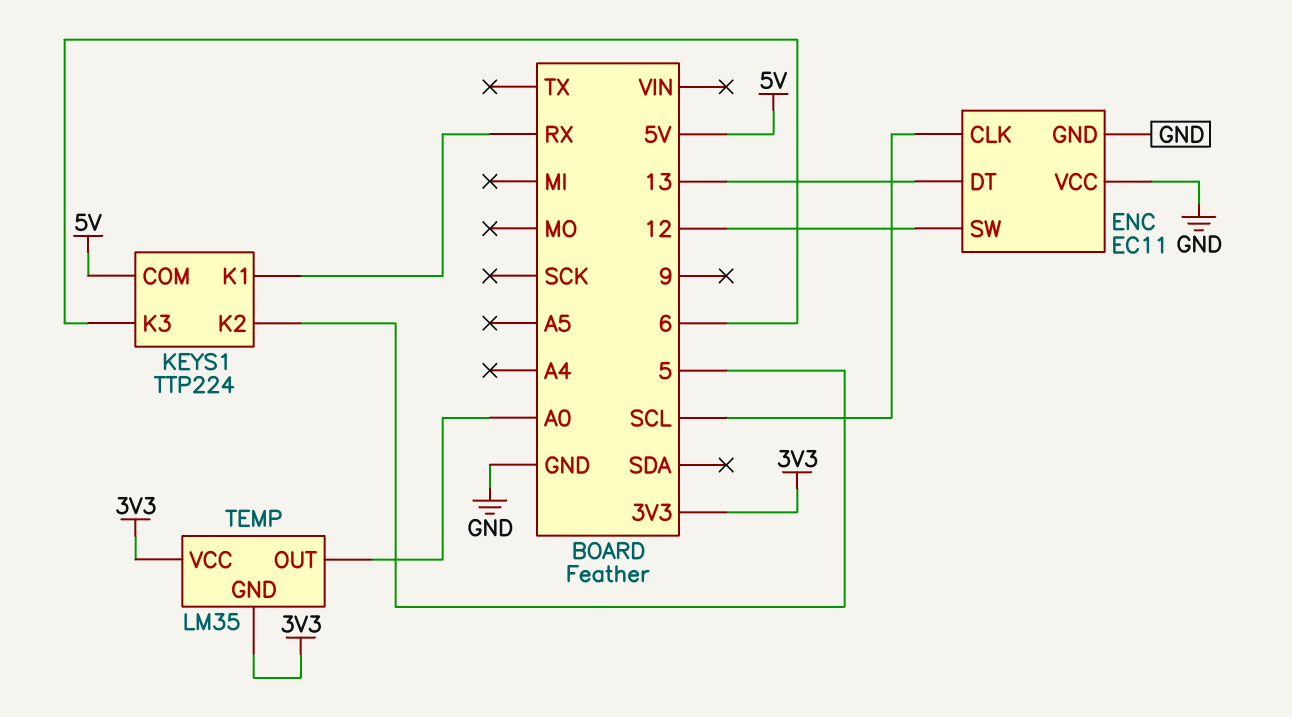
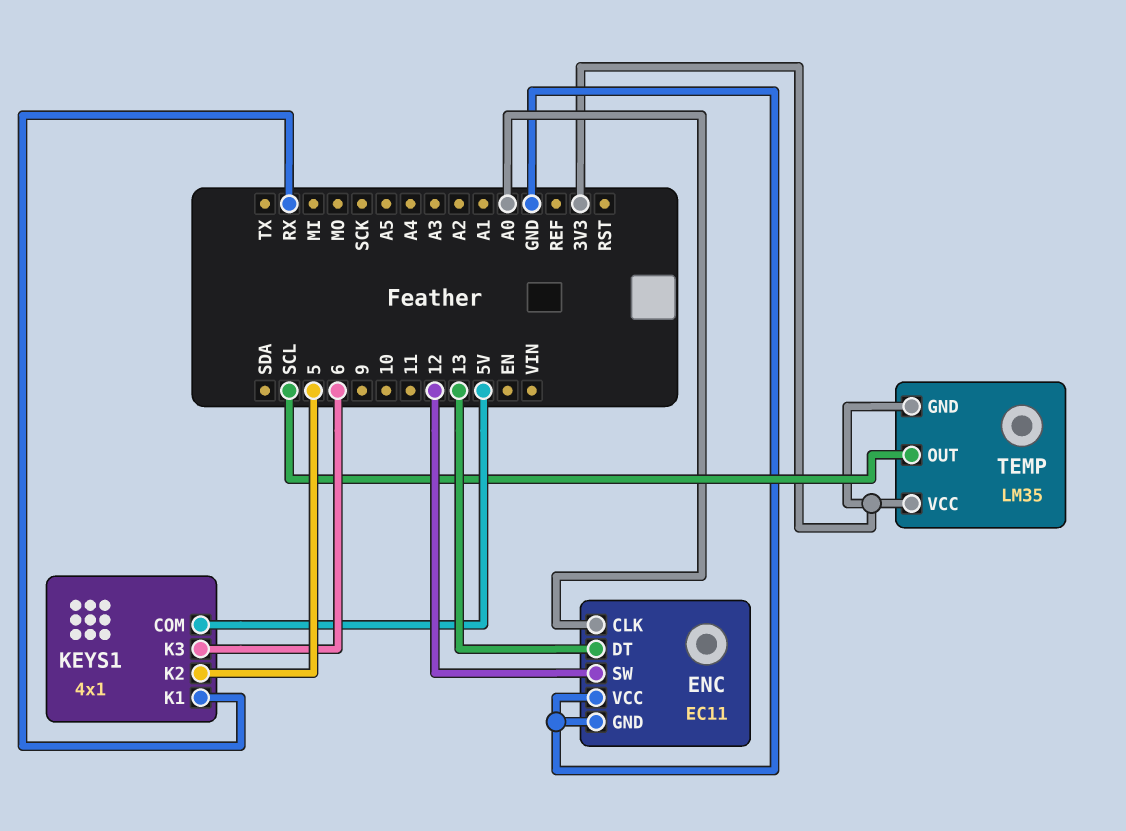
ENC pin CLK: SCL -> A0
KEYS1: TTP224 -> 4x1
TEMP pin OUT: A0 -> SCL

